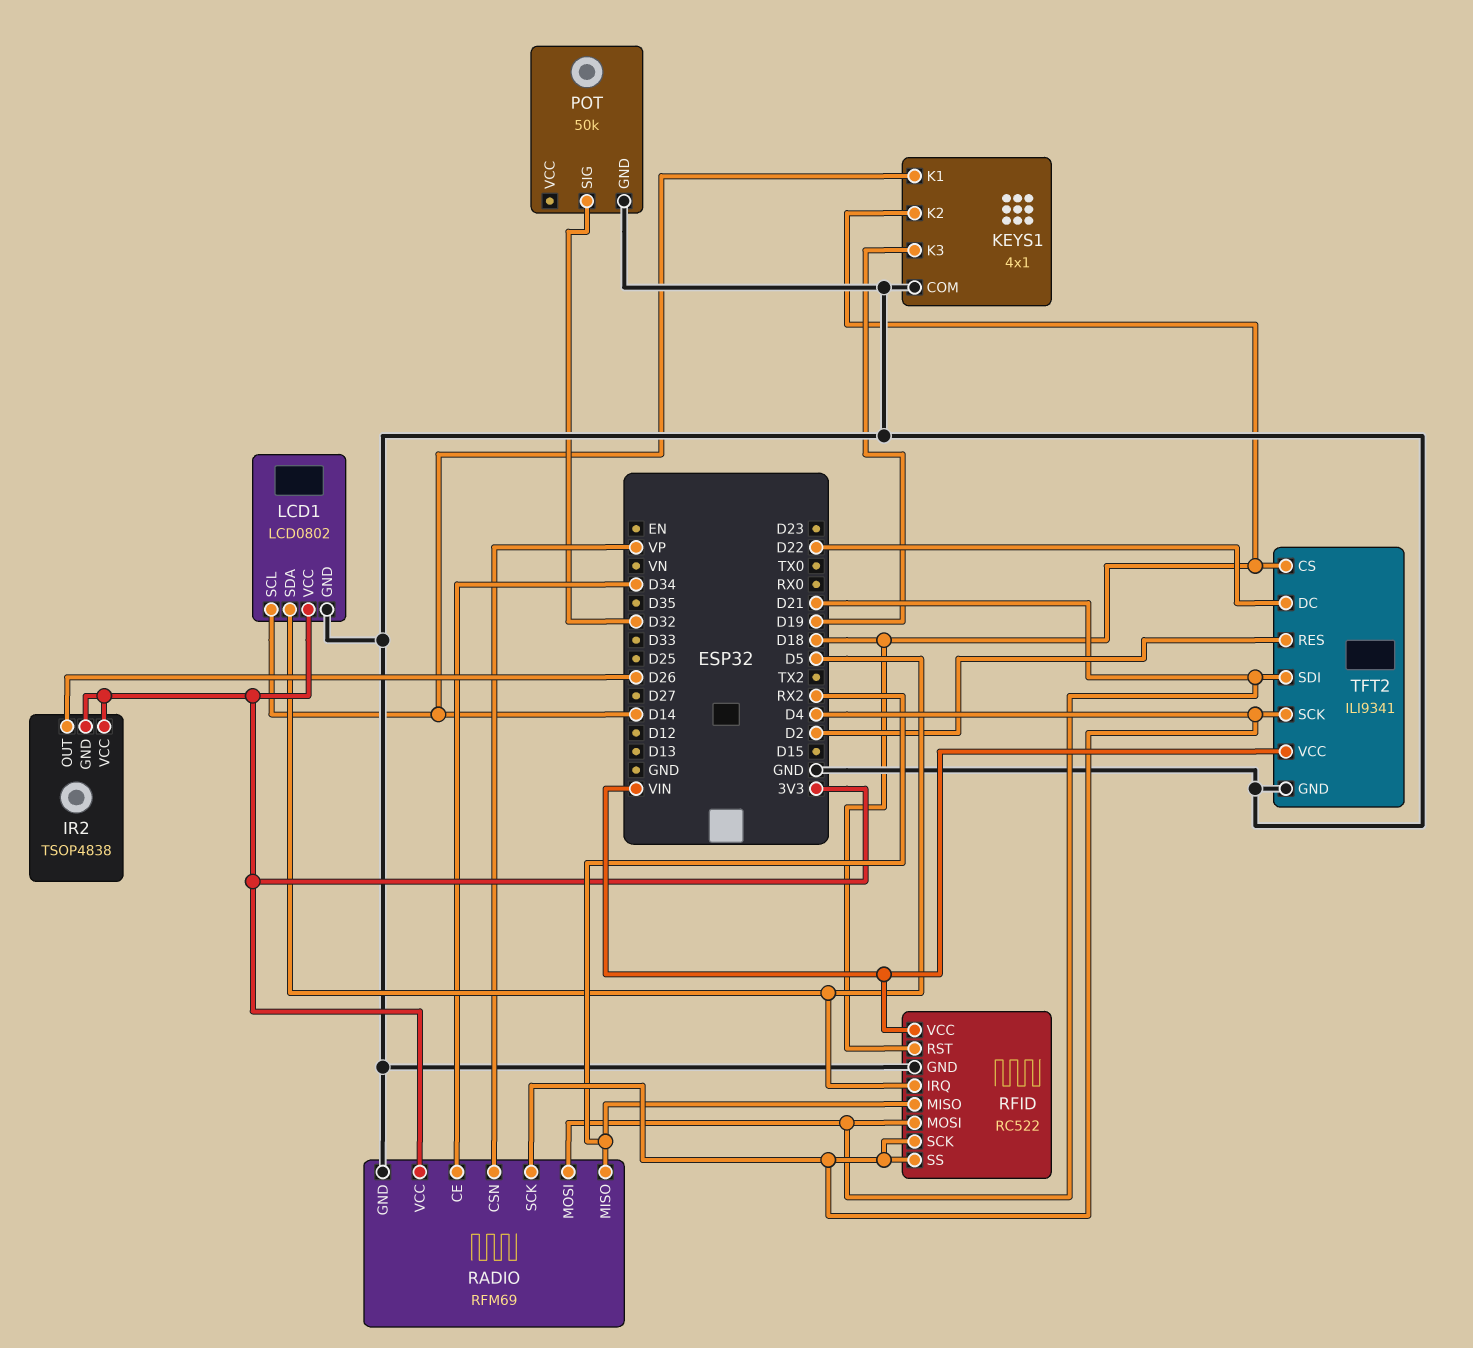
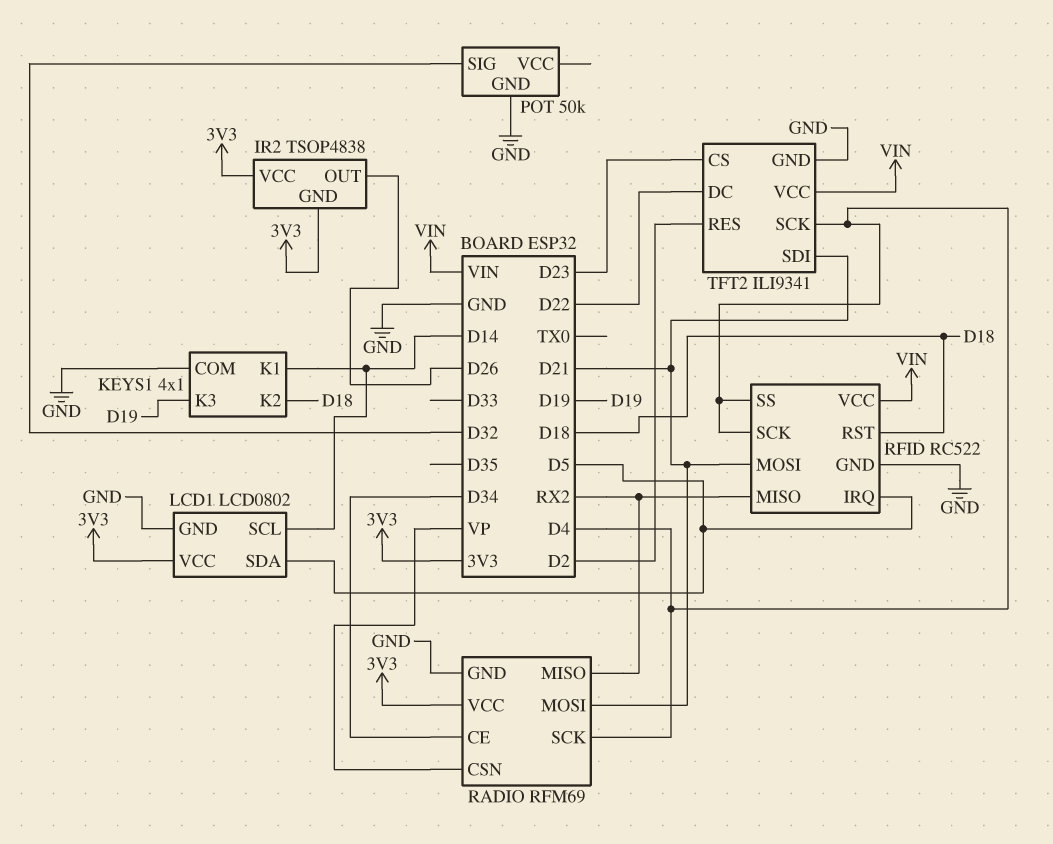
TFT2 pin CS: D18 -> D23

